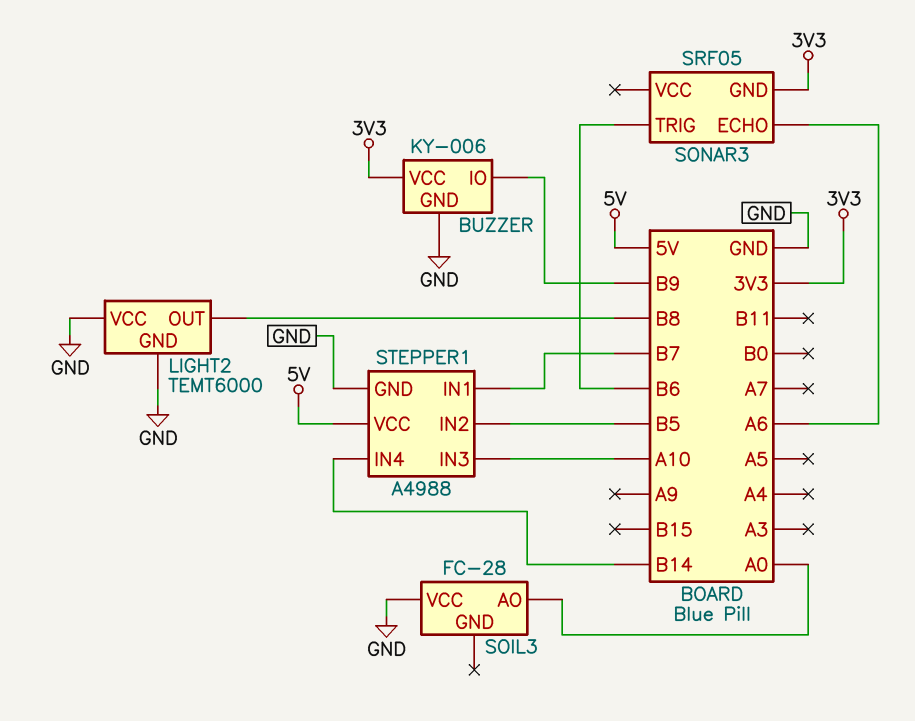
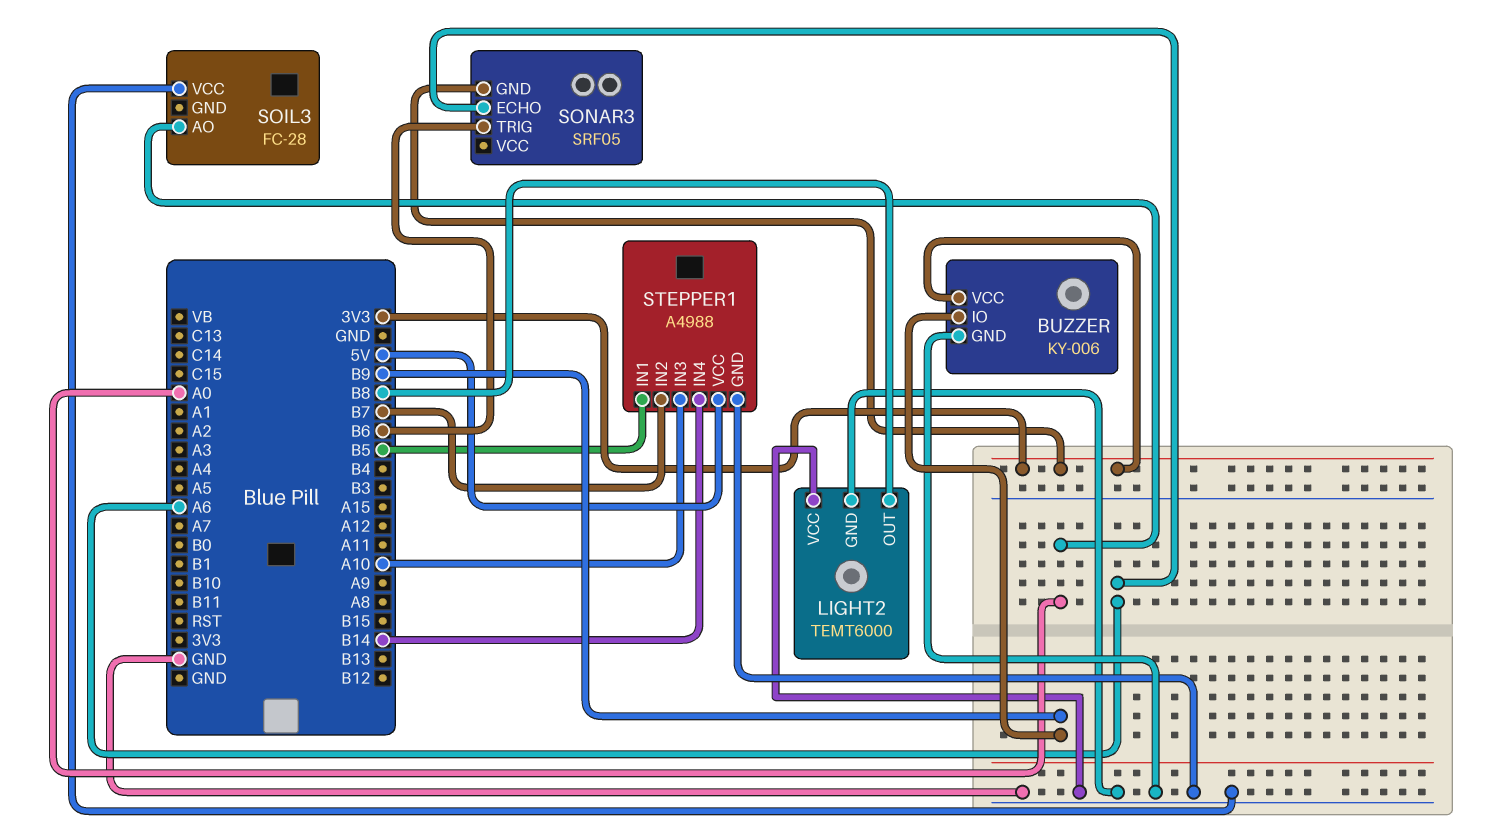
STEPPER1 pin IN1: B7 -> B5
STEPPER1 pin IN2: B5 -> B7

